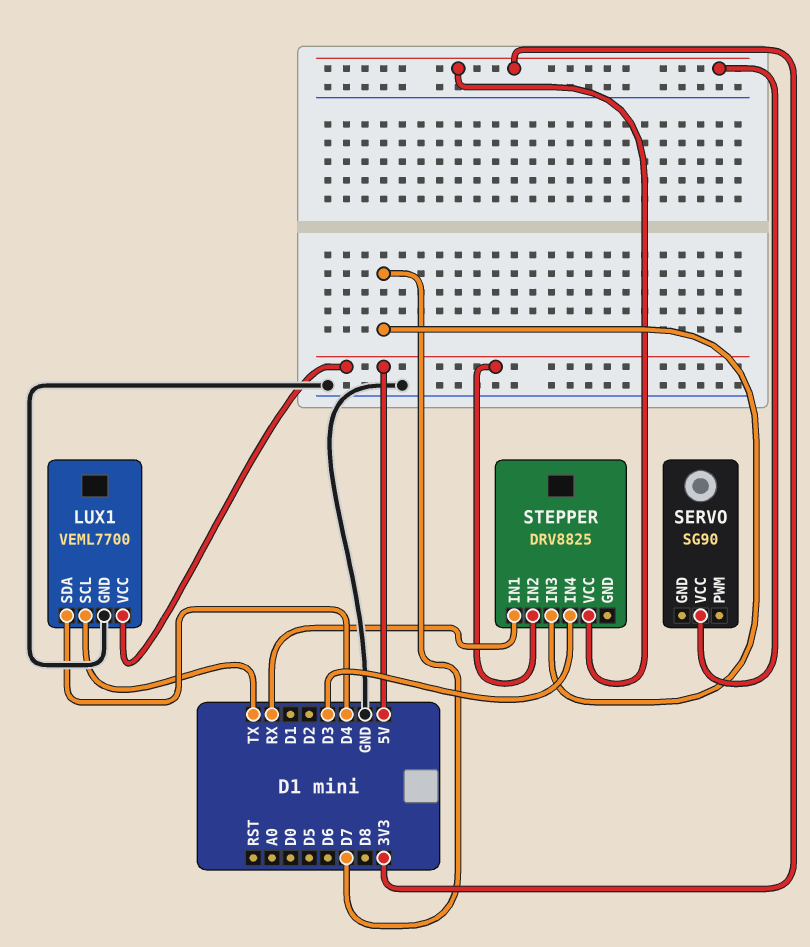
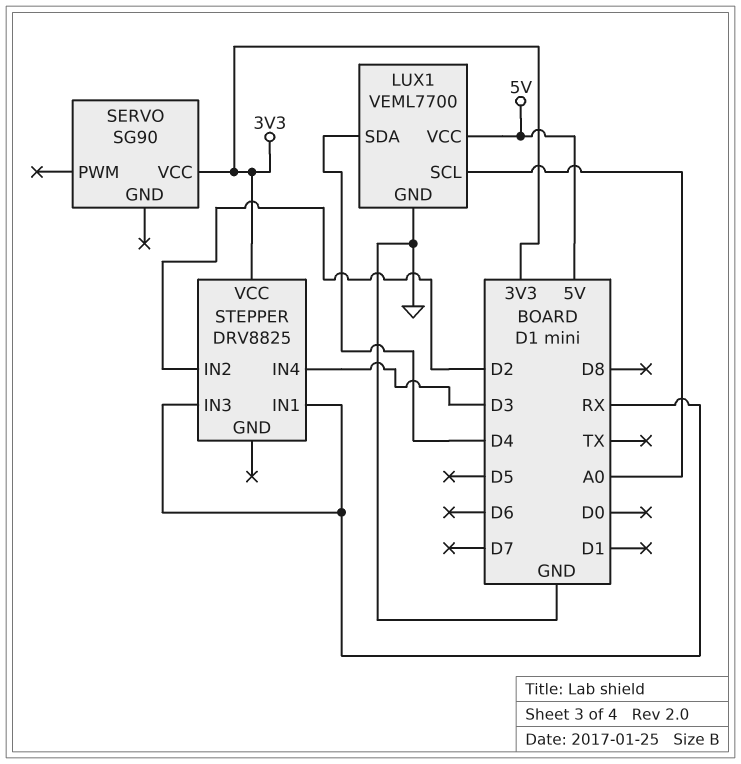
LUX1 pin SCL: TX -> A0
STEPPER pin IN2: 5V -> D2
STEPPER pin IN3: D7 -> RX

